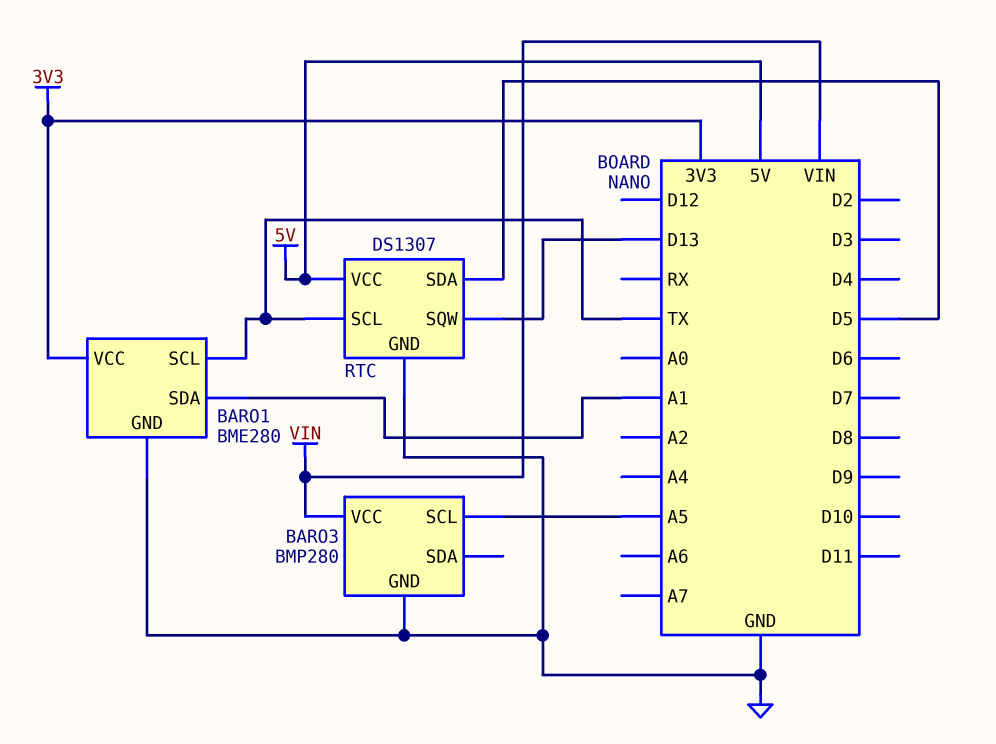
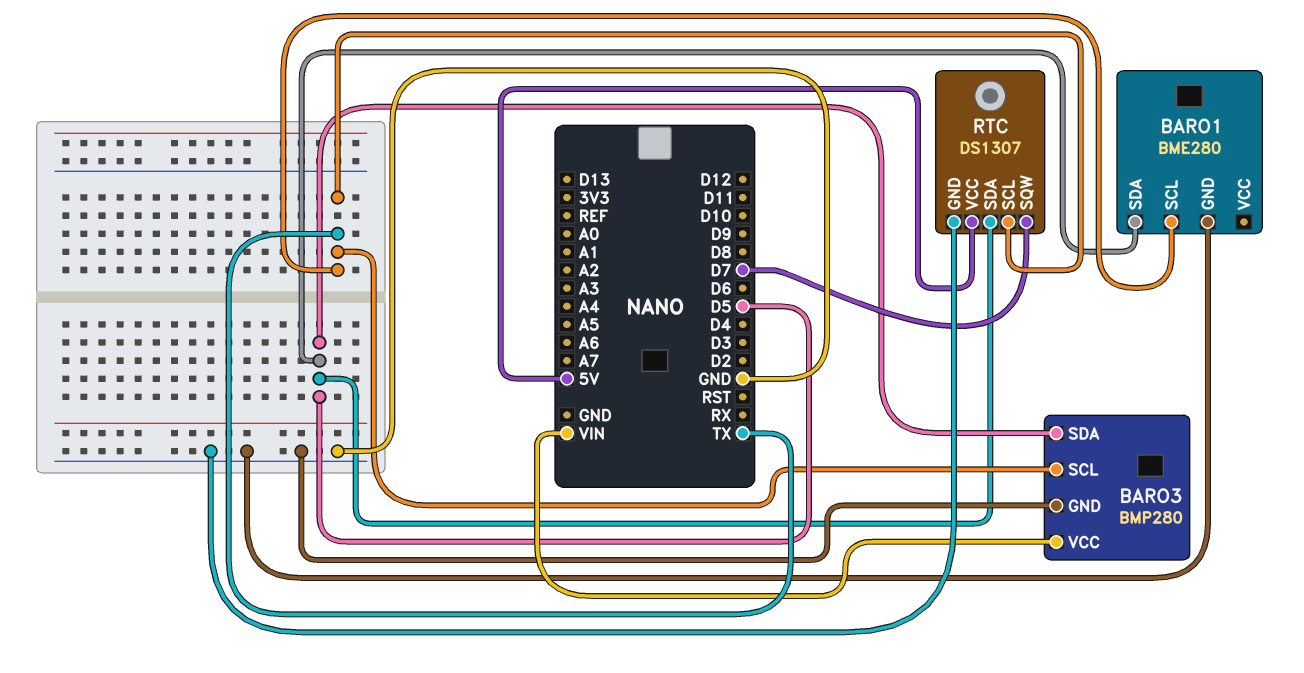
BARO1 pin SDA: A1 -> D5
BARO1 pin VCC: 3V3 -> none
BARO3 pin SCL: A5 -> TX
BARO3 pin SDA: none -> D5
RTC pin SQW: D13 -> D7

